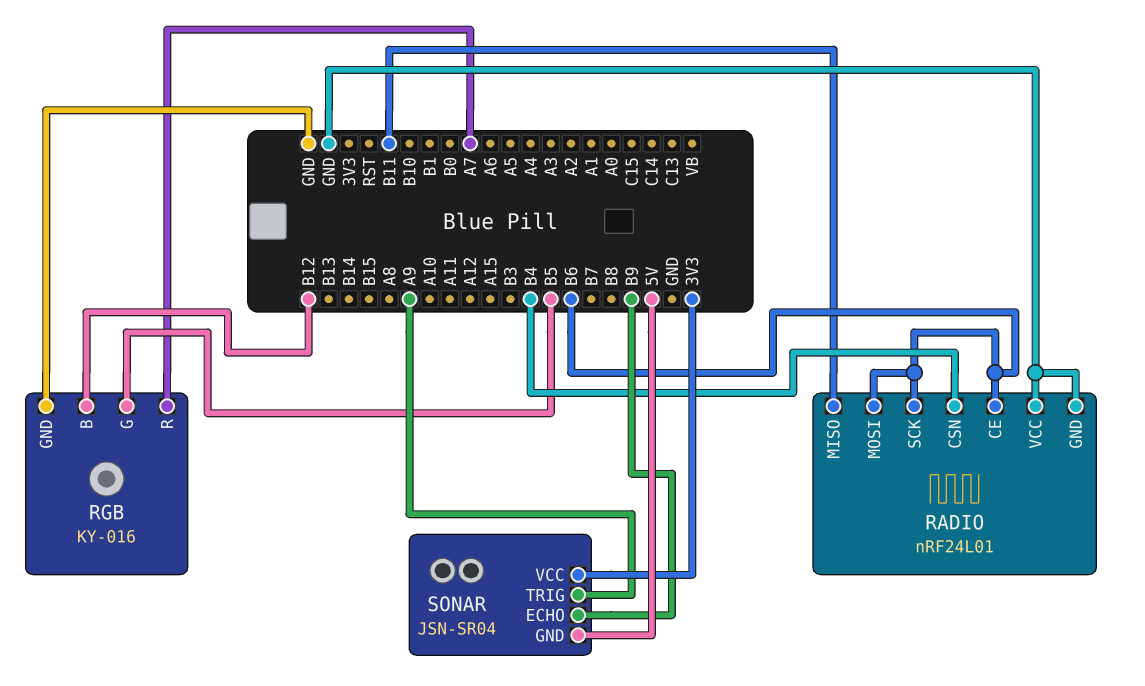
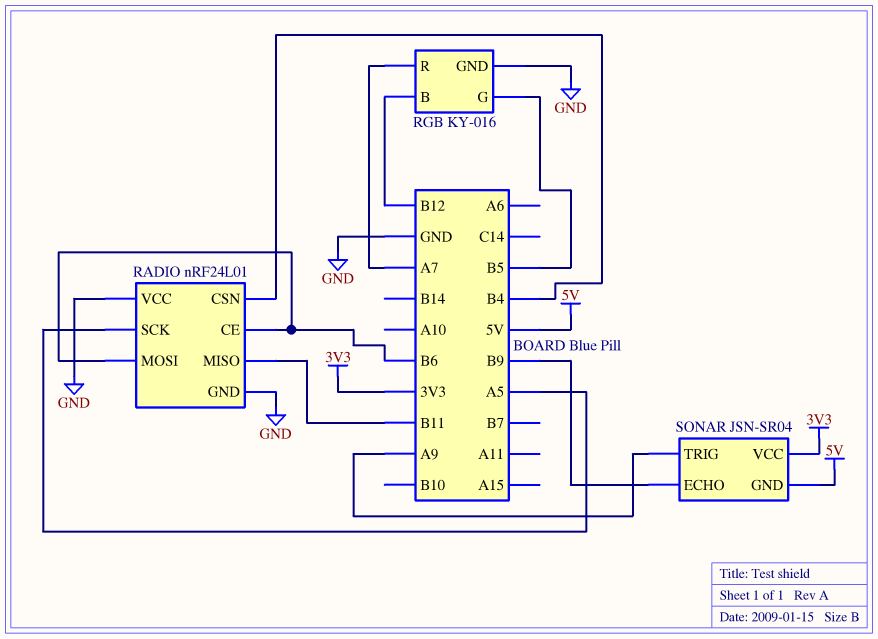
RADIO pin SCK: B6 -> A5

